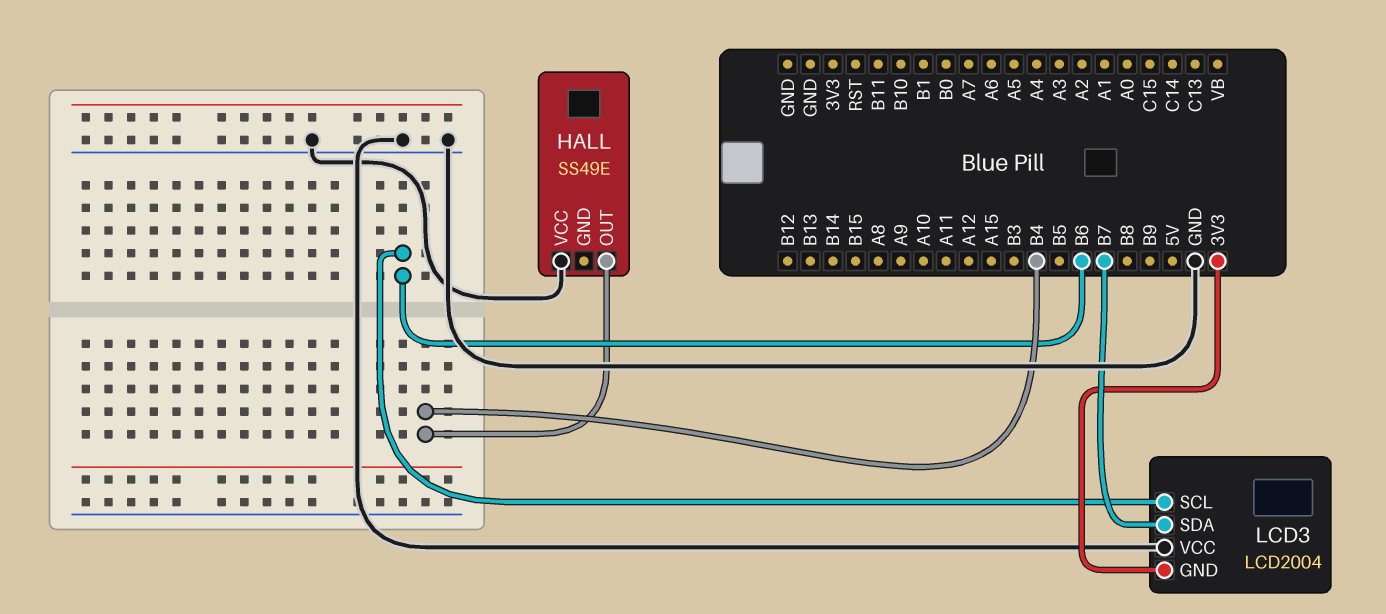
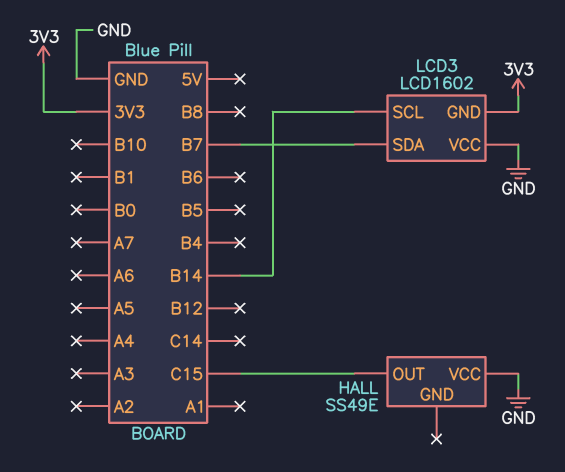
HALL pin OUT: B4 -> C15
LCD3: LCD2004 -> LCD1602
LCD3 pin SCL: B6 -> B14

